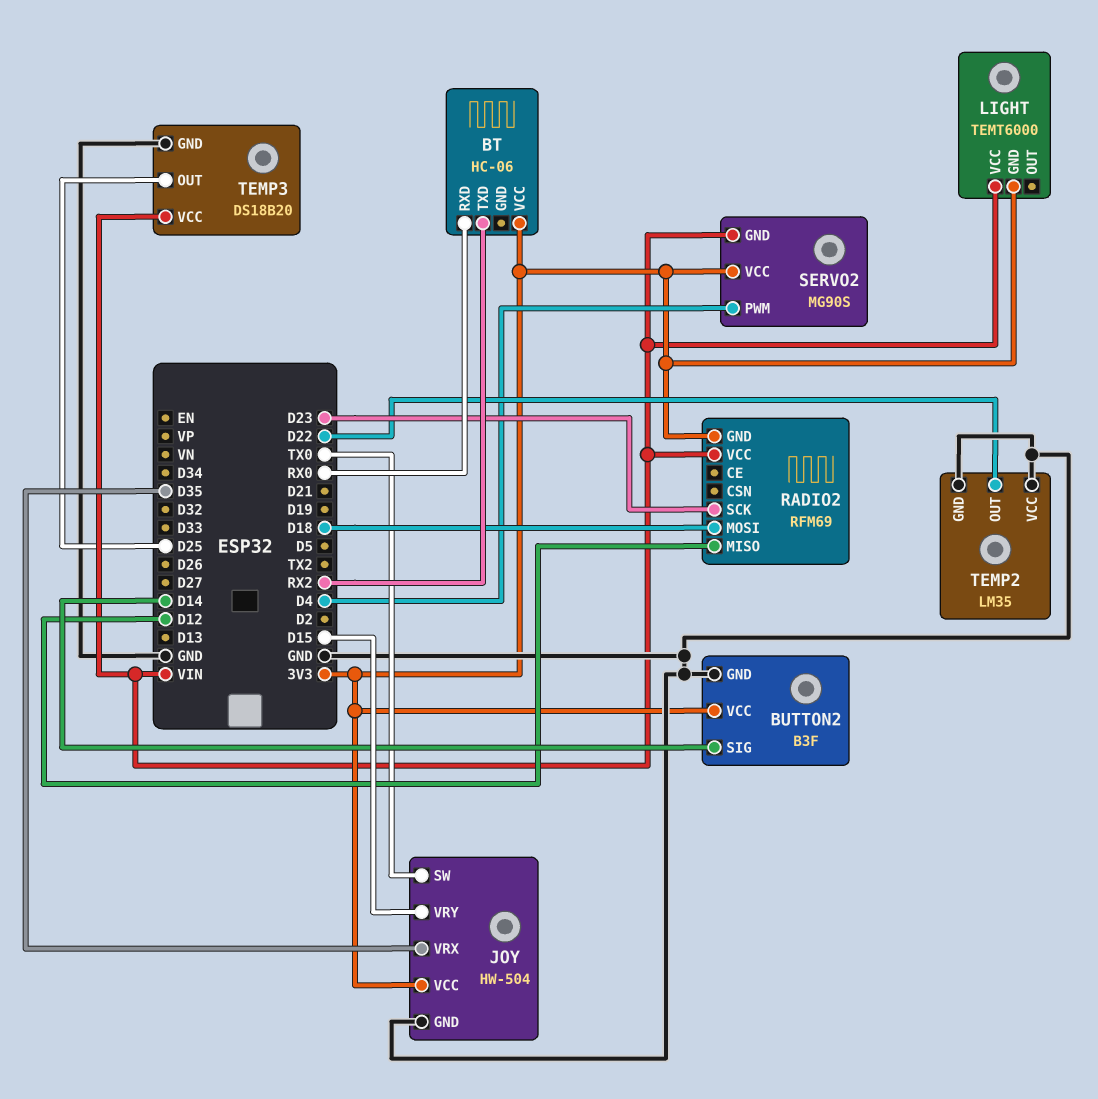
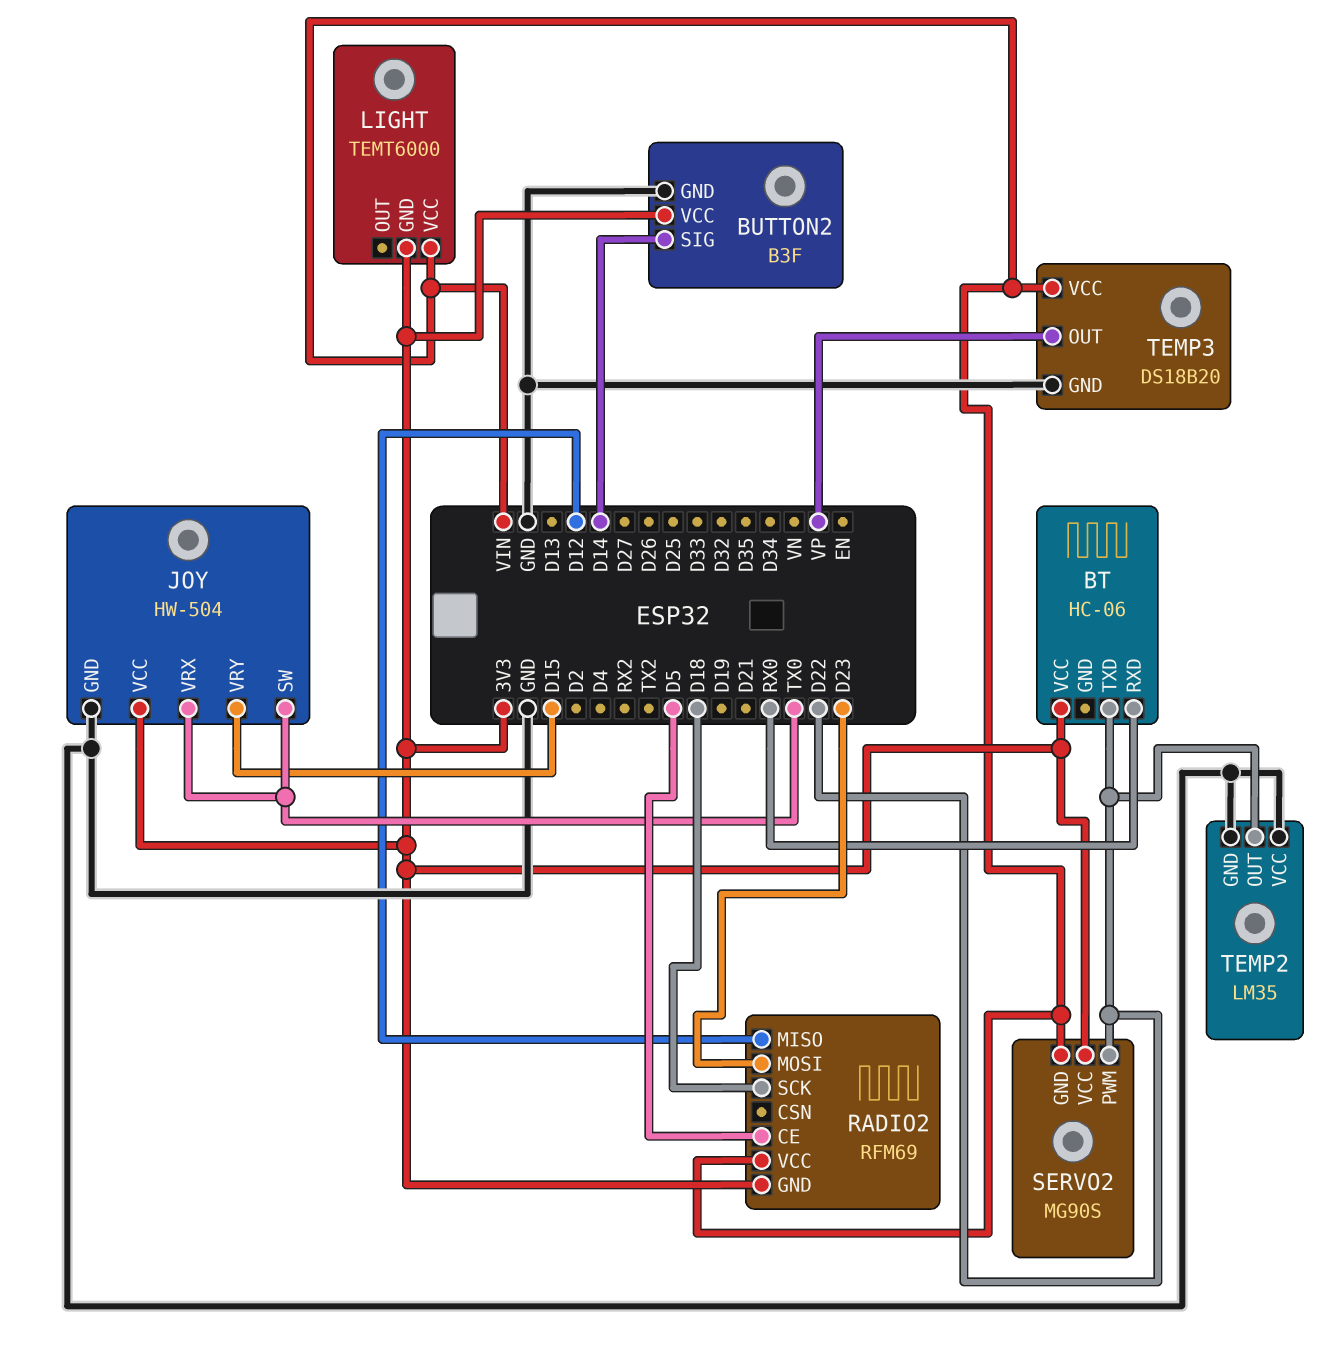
BT pin TXD: RX2 -> D22
JOY pin VRX: D35 -> TX0
RADIO2 pin CE: none -> D5
RADIO2 pin MOSI: D18 -> D23
RADIO2 pin SCK: D23 -> D18
SERVO2 pin PWM: D4 -> D22
TEMP3 pin OUT: D25 -> VP

